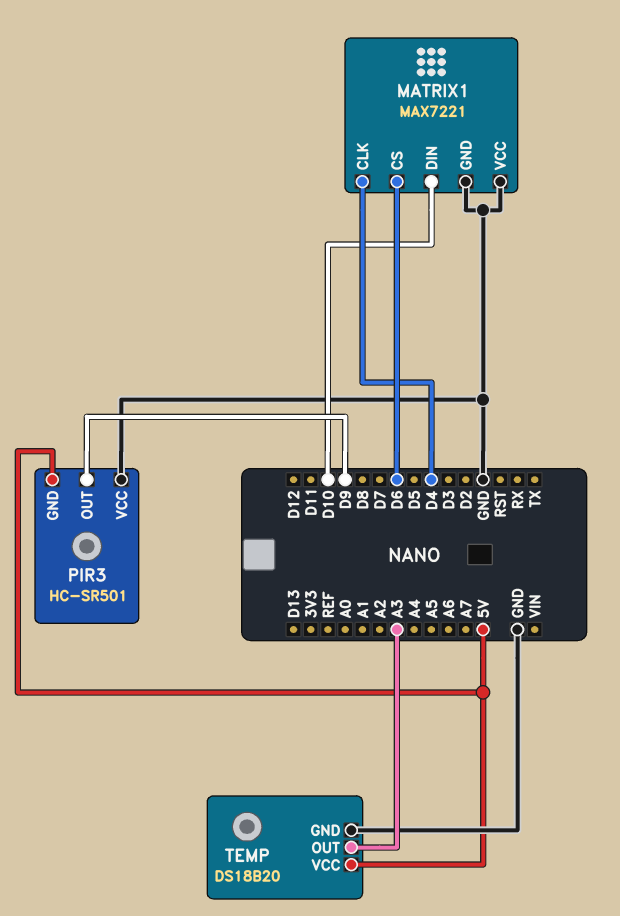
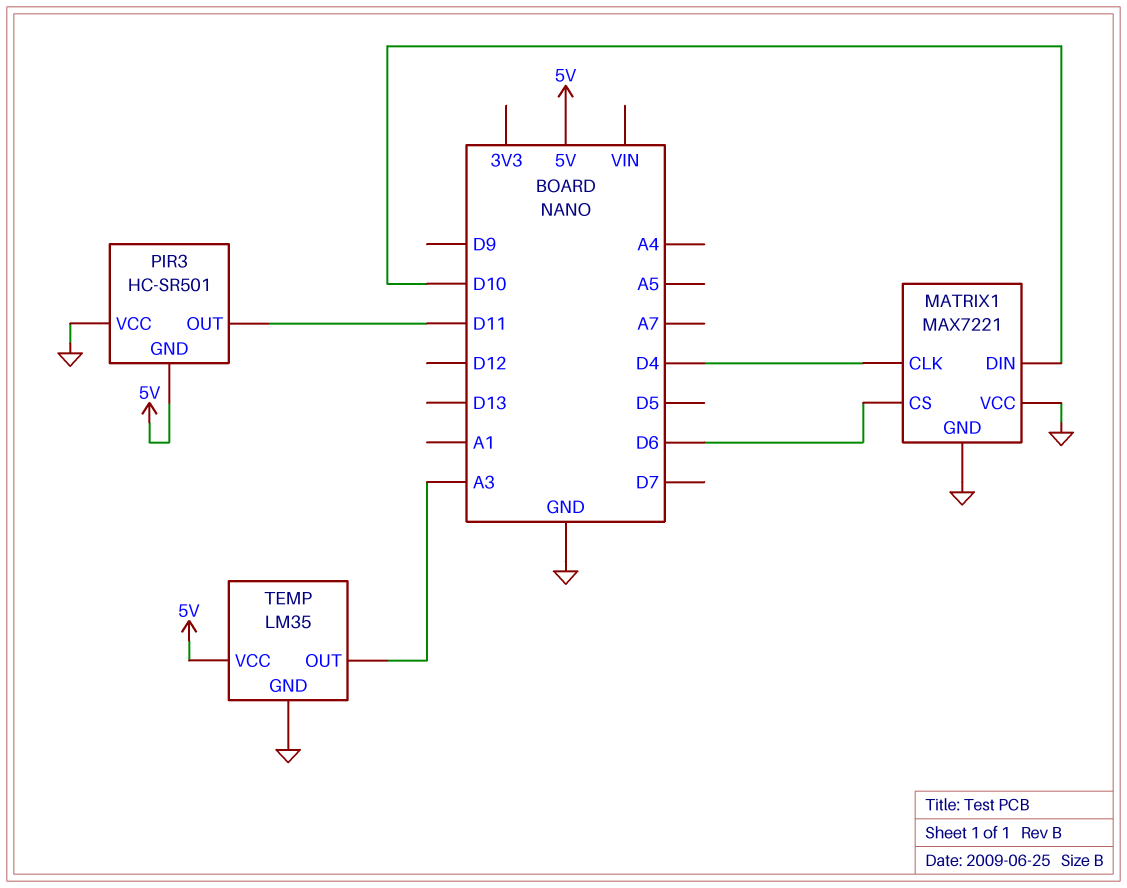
PIR3 pin OUT: D9 -> D11
TEMP: DS18B20 -> LM35

